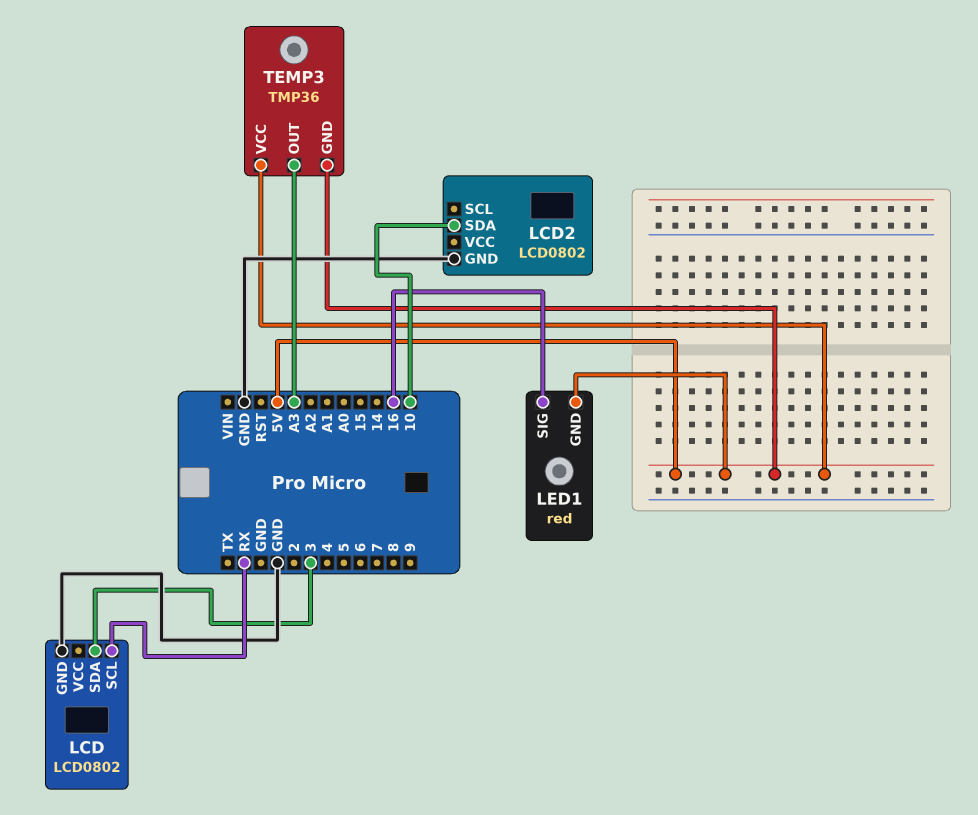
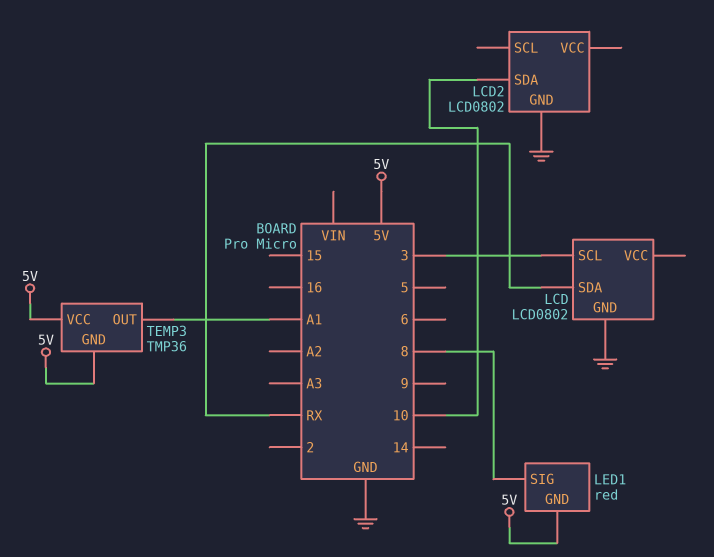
LCD pin SCL: RX -> 3
LCD pin SDA: 3 -> RX
LED1 pin SIG: 16 -> 8
TEMP3 pin OUT: A3 -> A1

